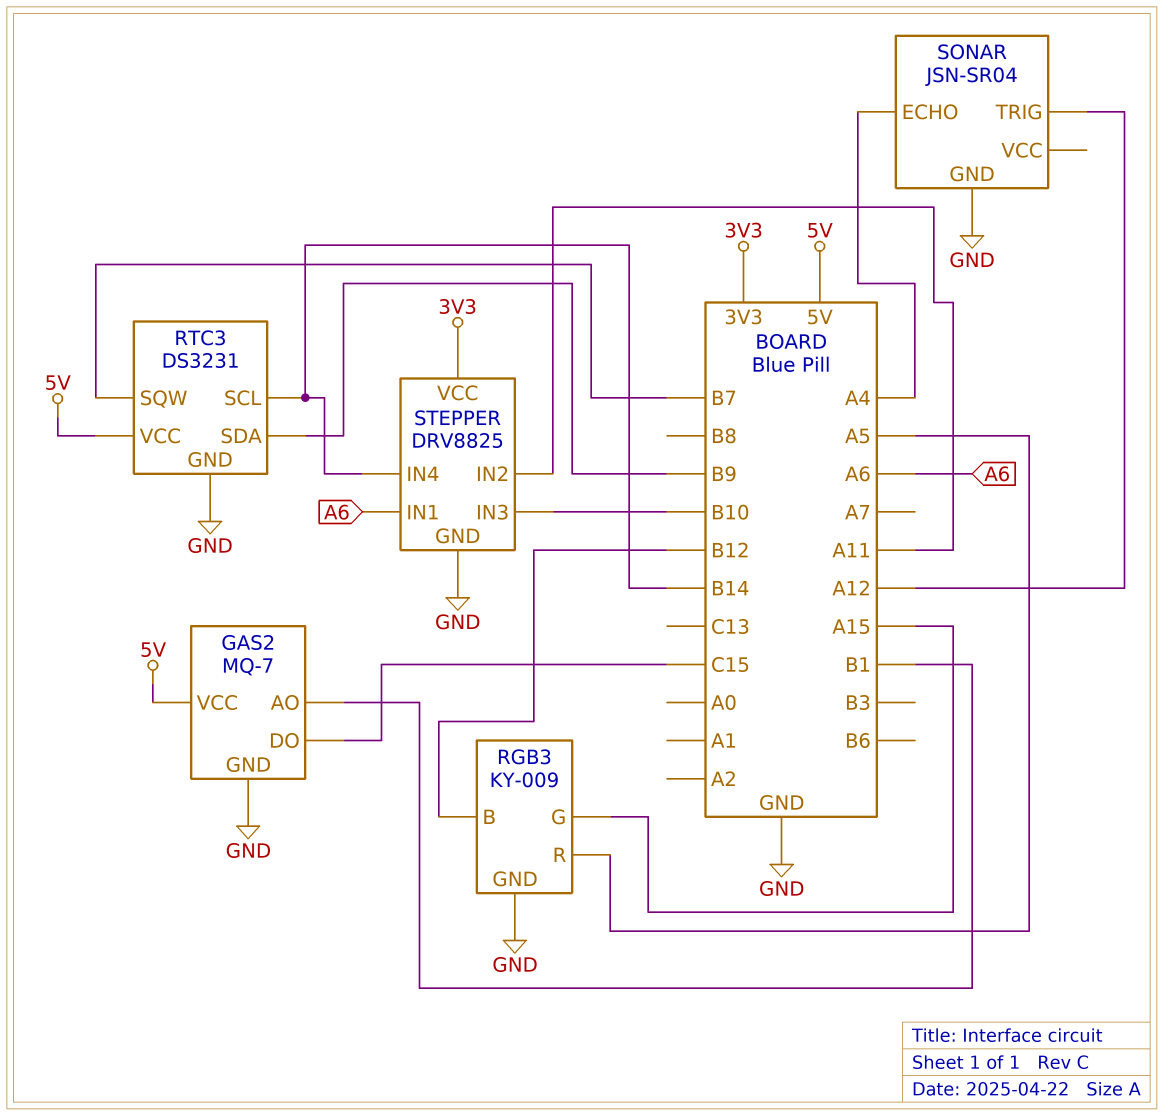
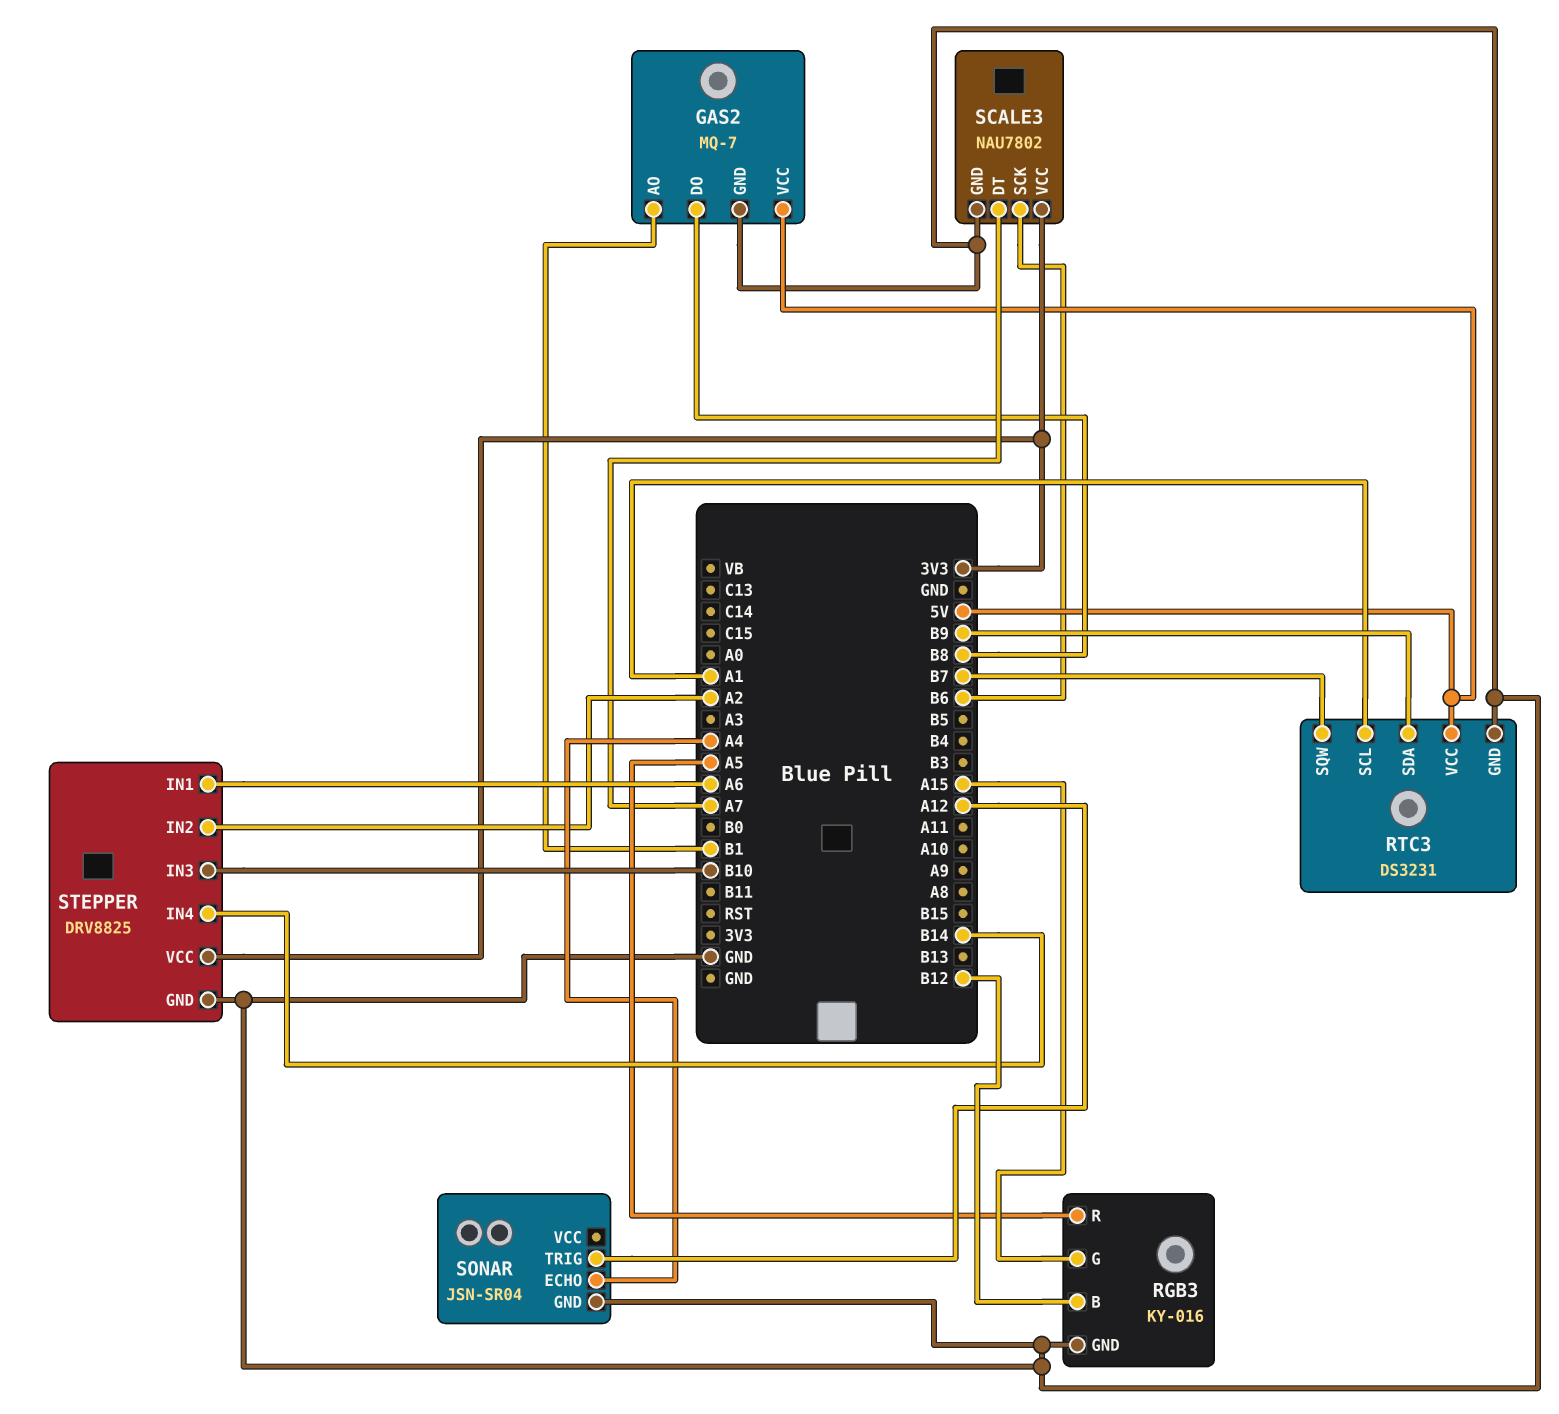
GAS2 pin DO: C15 -> B8
RGB3: KY-009 -> KY-016
RTC3 pin SCL: B14 -> A1
SCALE3: none -> NAU7802
SCALE3 pin DT: none -> A7
SCALE3 pin GND: none -> GND
SCALE3 pin SCK: none -> B6
SCALE3 pin VCC: none -> 3V3
STEPPER pin IN2: A11 -> A2

